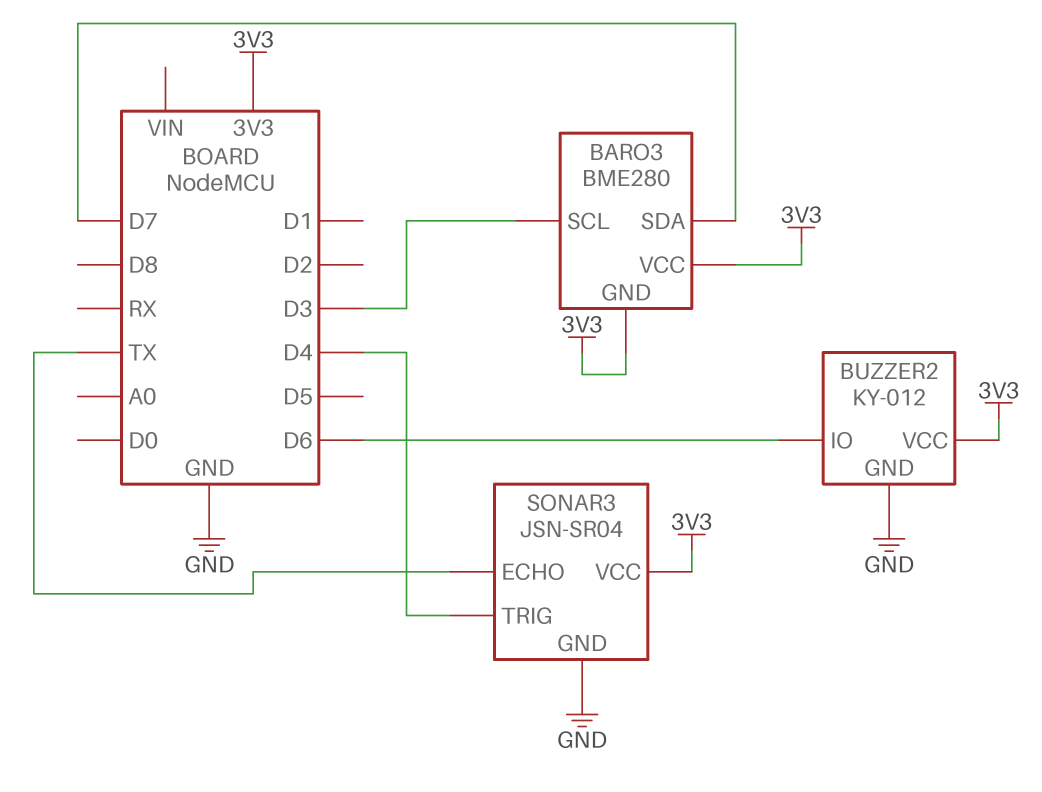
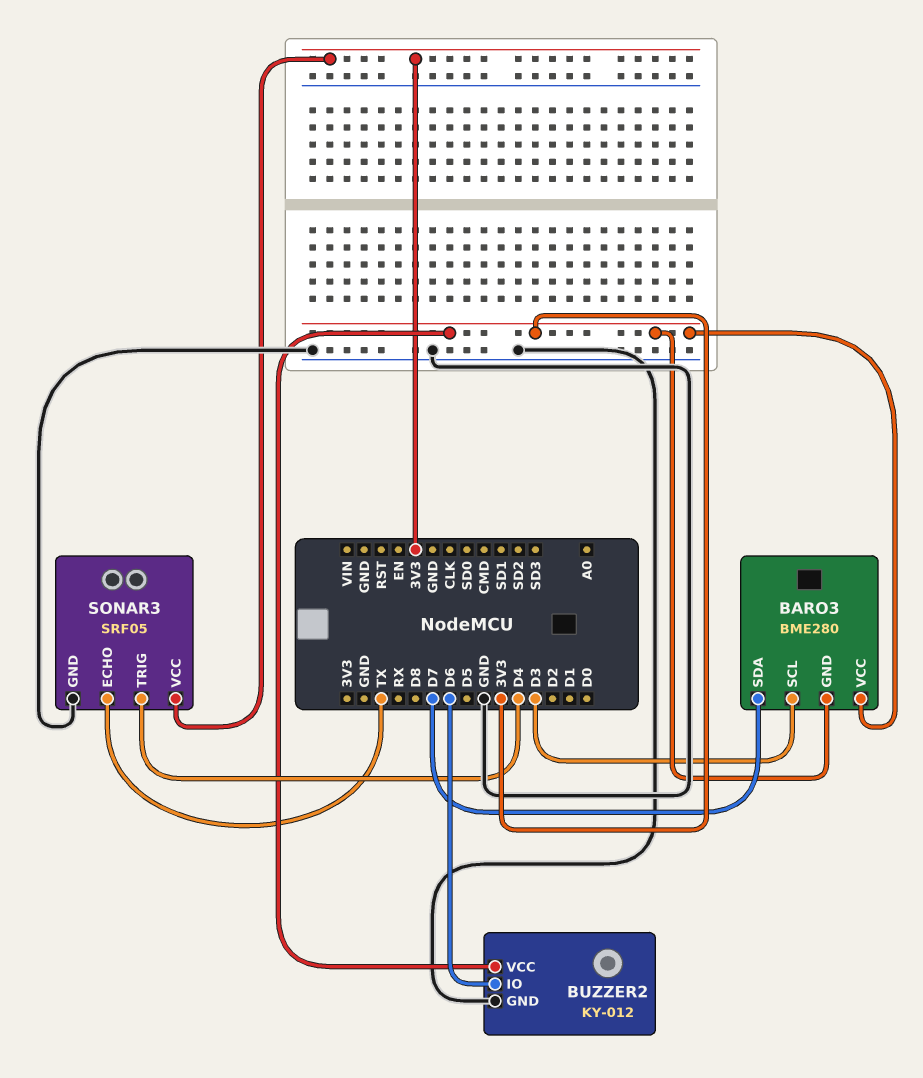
SONAR3: JSN-SR04 -> SRF05

